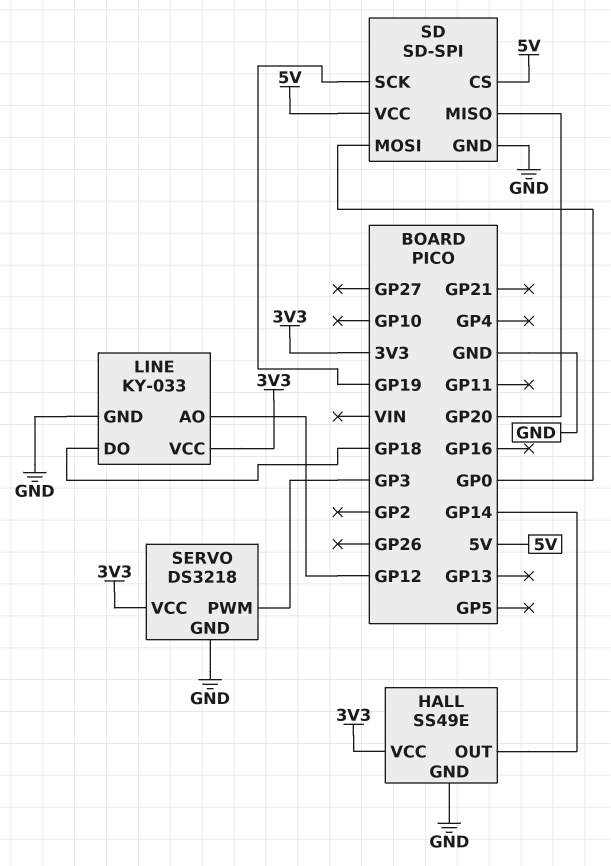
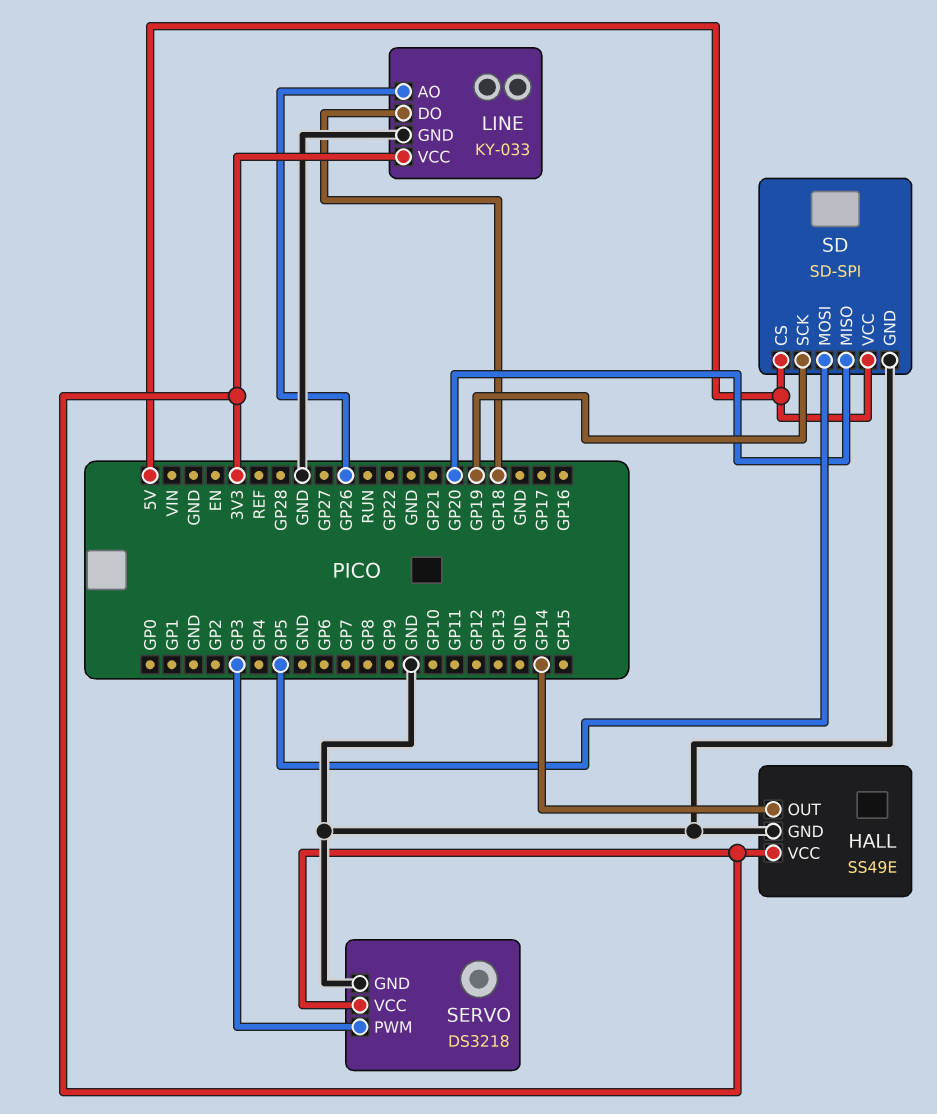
LINE pin AO: GP12 -> GP26
SD pin MOSI: GP0 -> GP5

